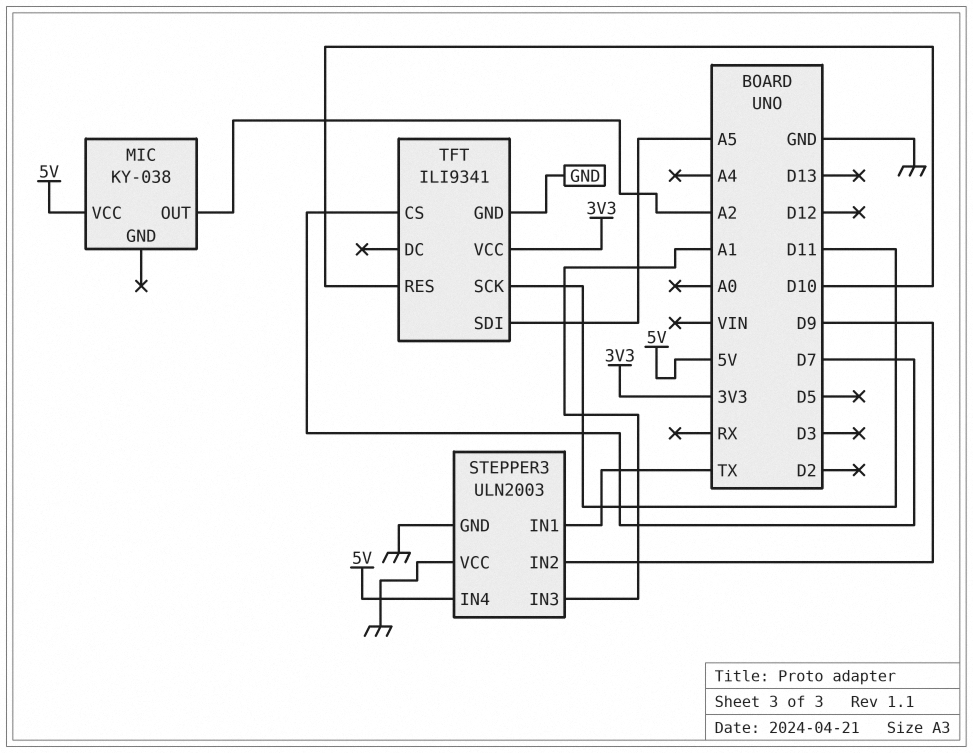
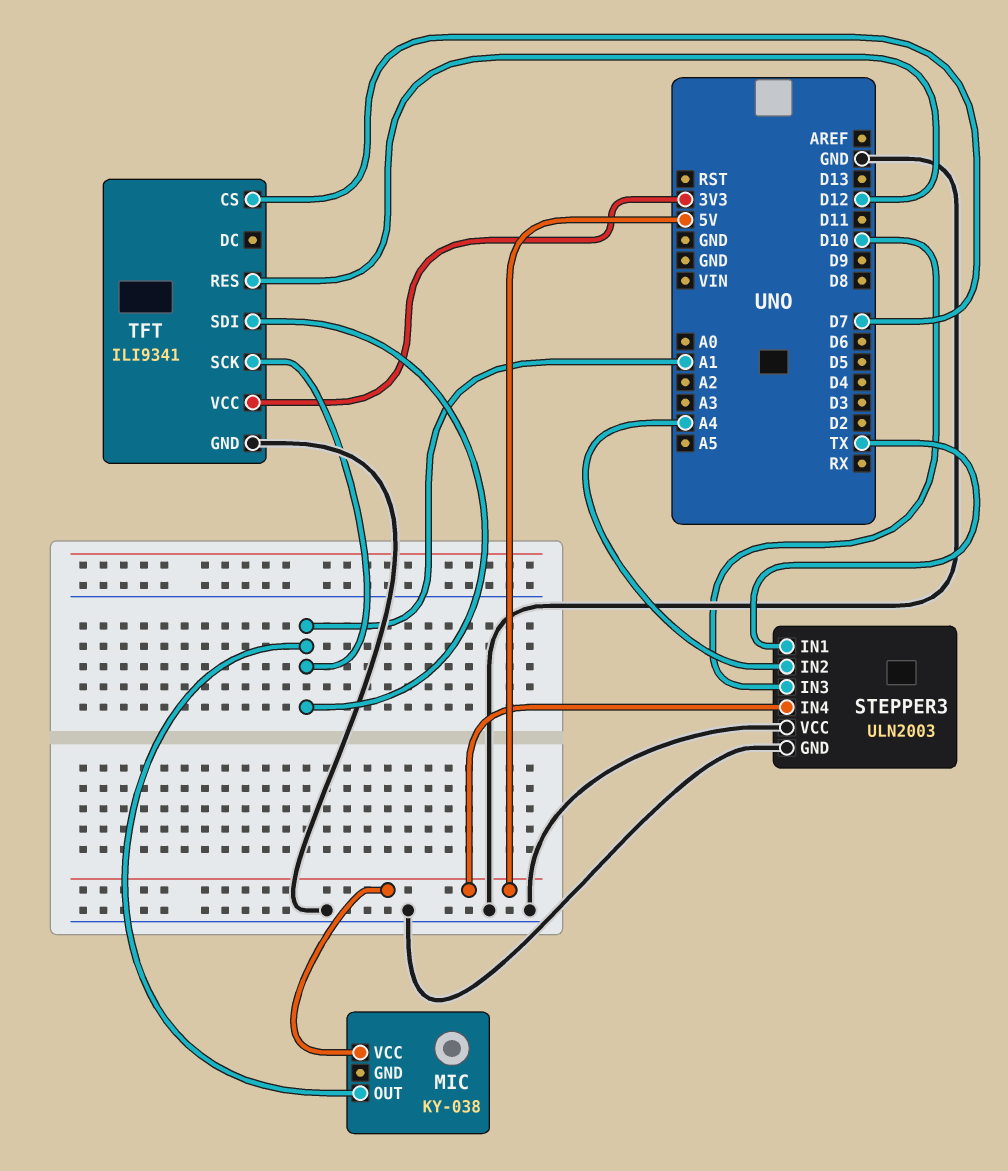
MIC pin OUT: A2 -> A1
STEPPER3 pin IN2: D9 -> A4
STEPPER3 pin IN3: A1 -> D10
TFT pin RES: D10 -> D12
TFT pin SCK: D11 -> A1
TFT pin SDI: A5 -> A1

